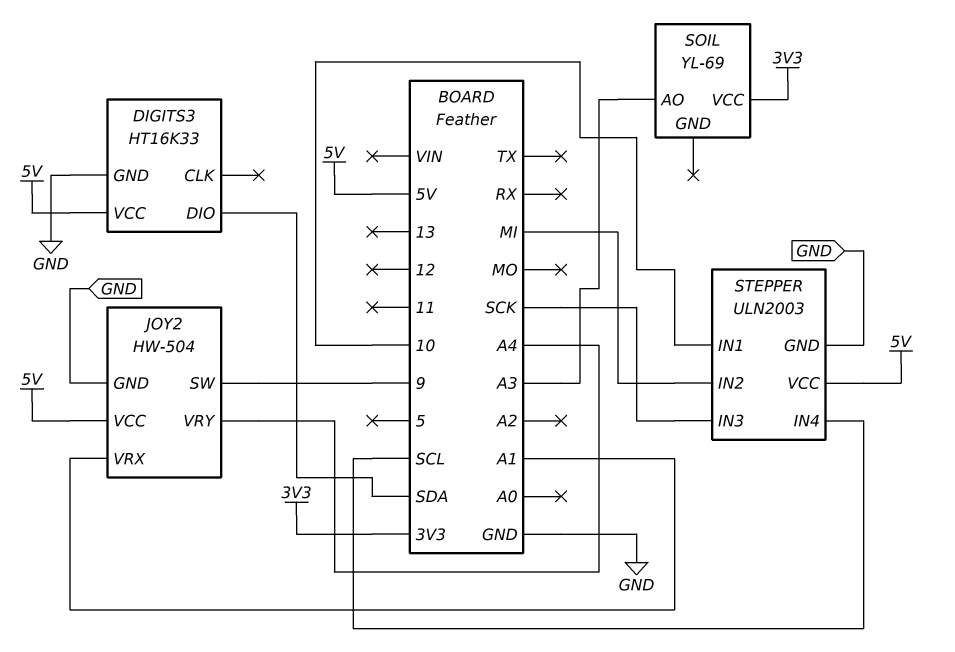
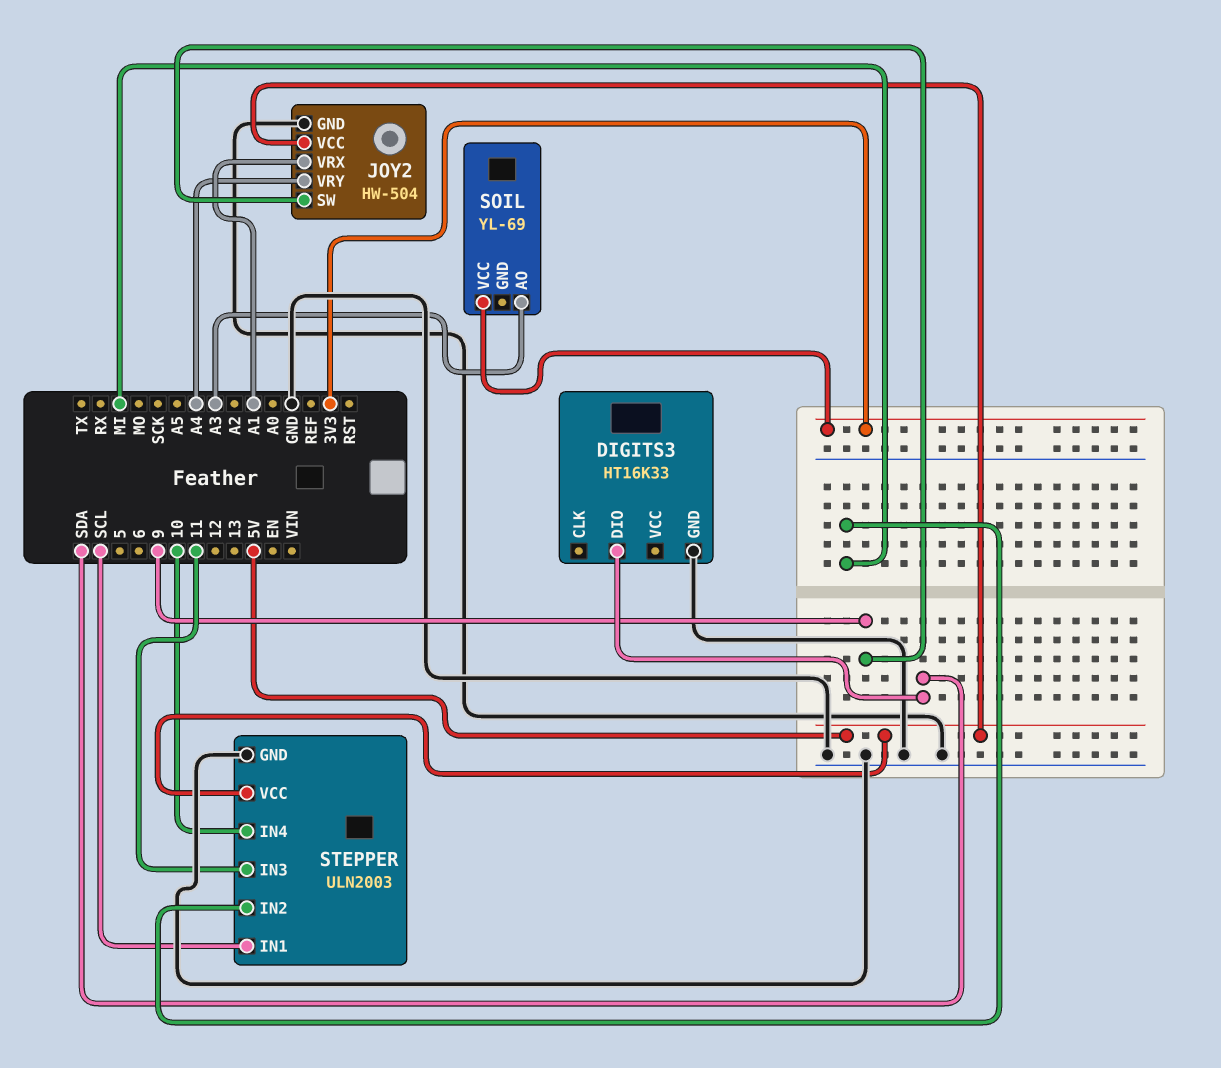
DIGITS3 pin VCC: 5V -> none
STEPPER pin IN1: 10 -> SCL
STEPPER pin IN3: SCK -> 11
STEPPER pin IN4: SCL -> 10

